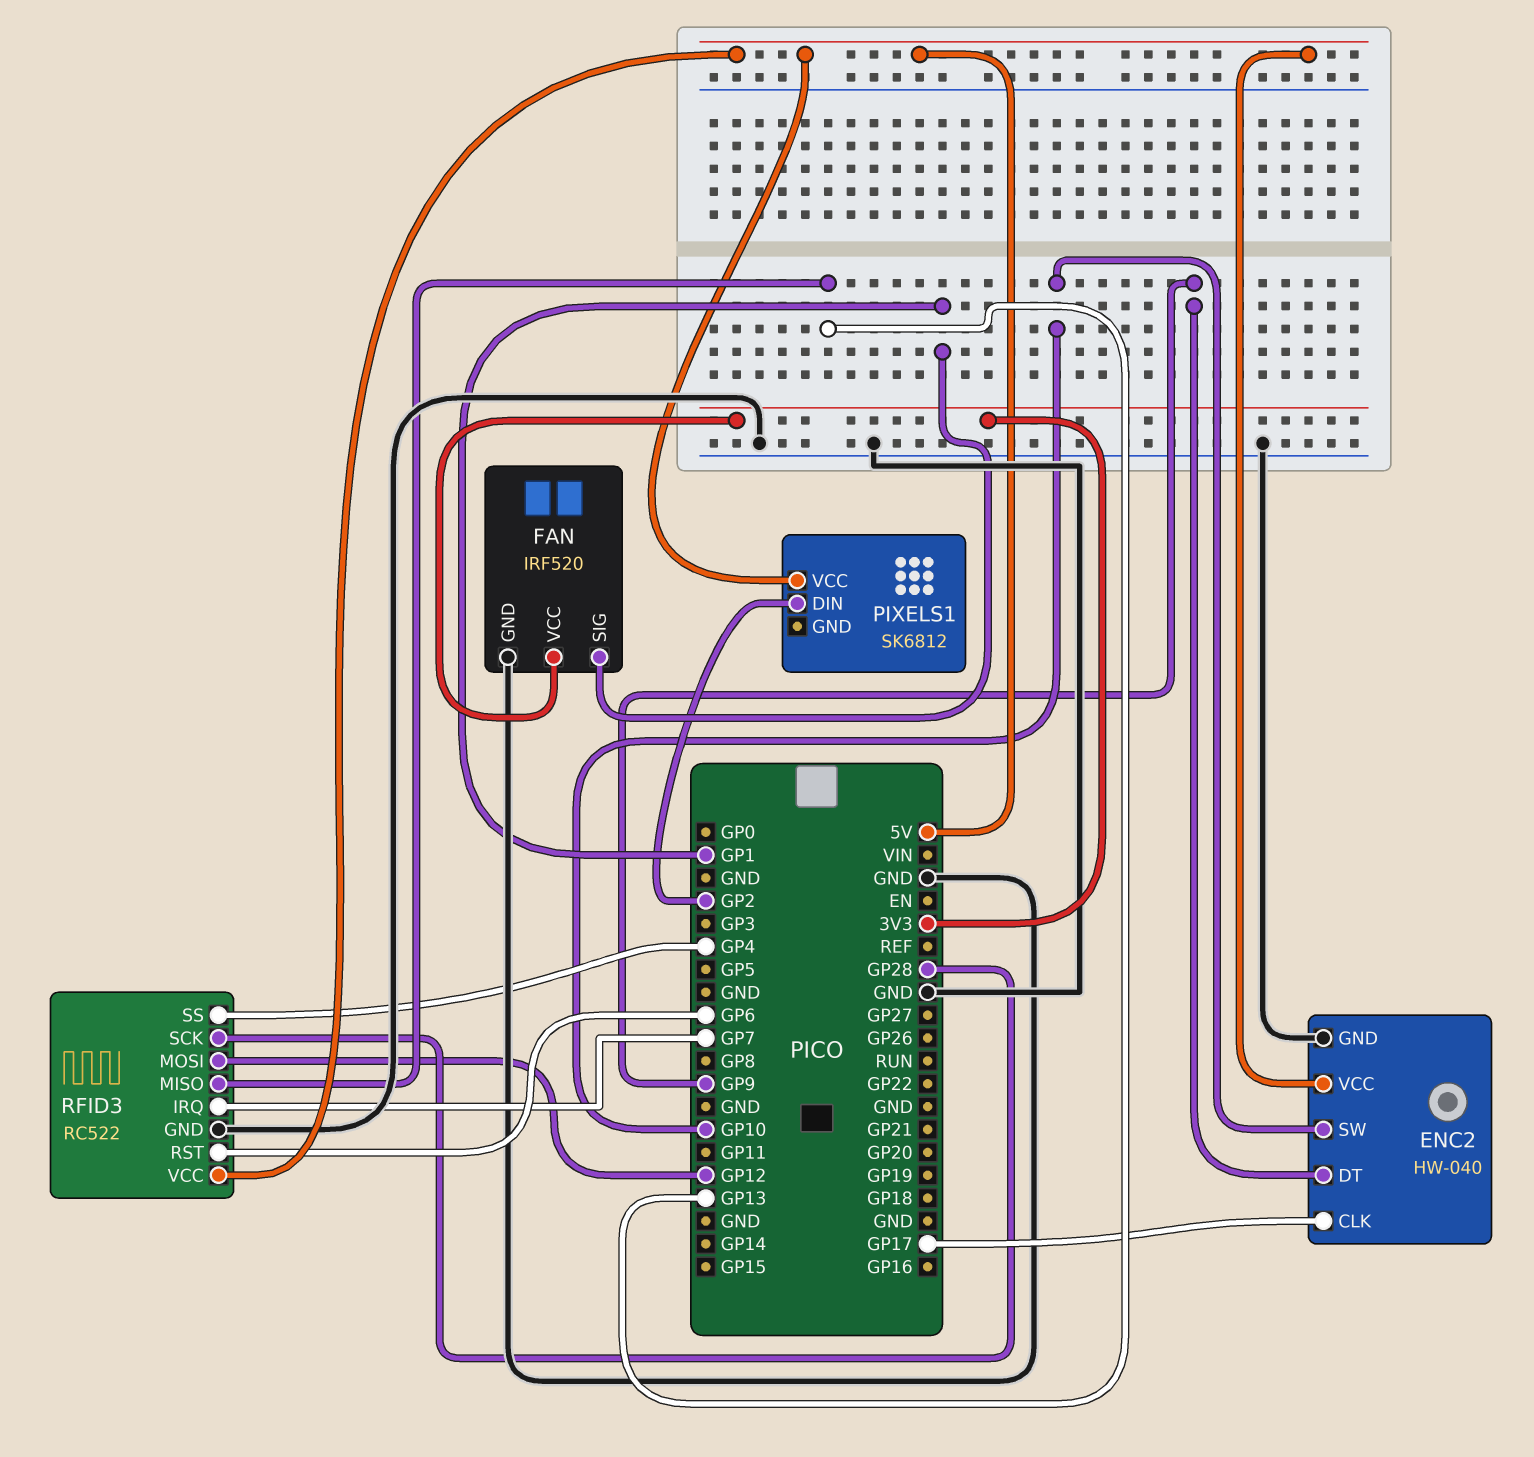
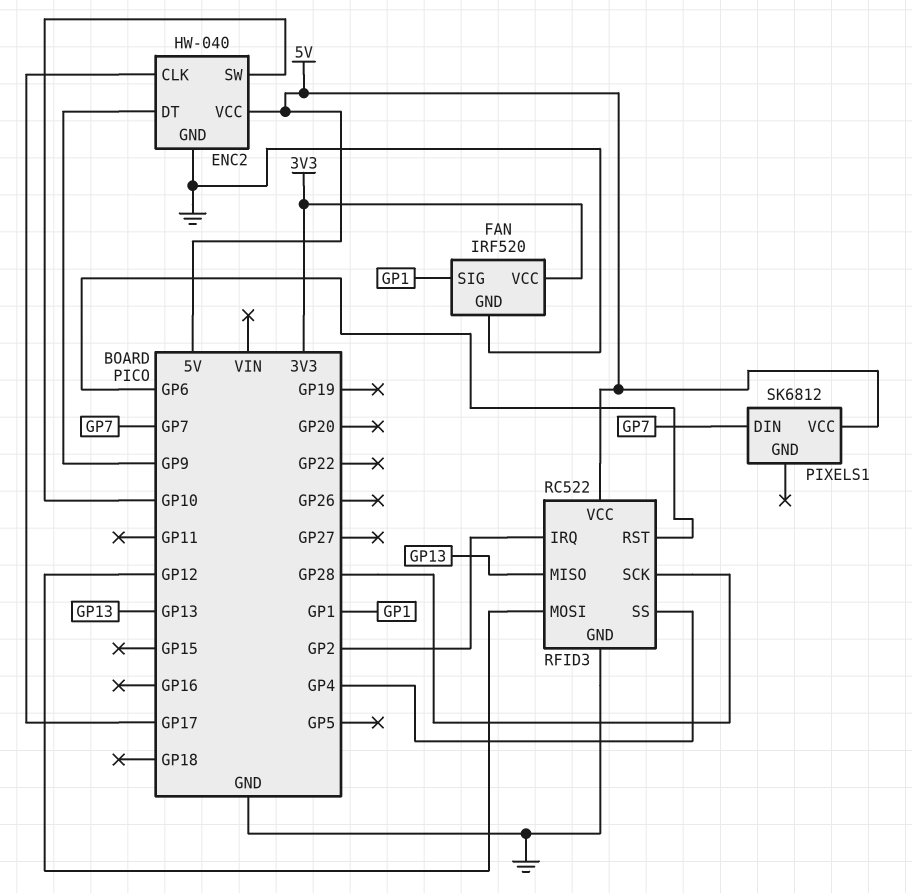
PIXELS1 pin DIN: GP2 -> GP7
RFID3 pin IRQ: GP7 -> GP2

